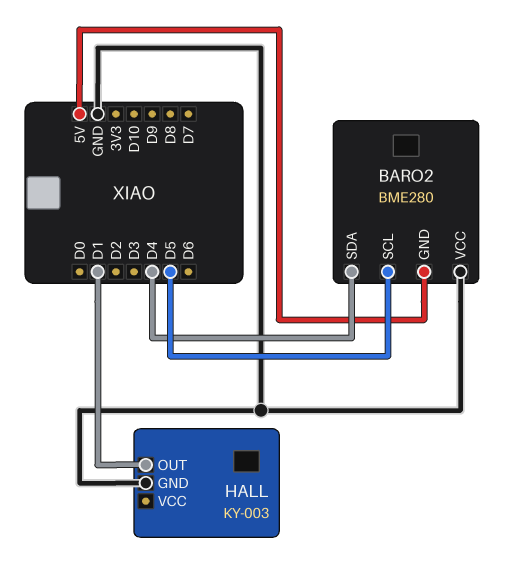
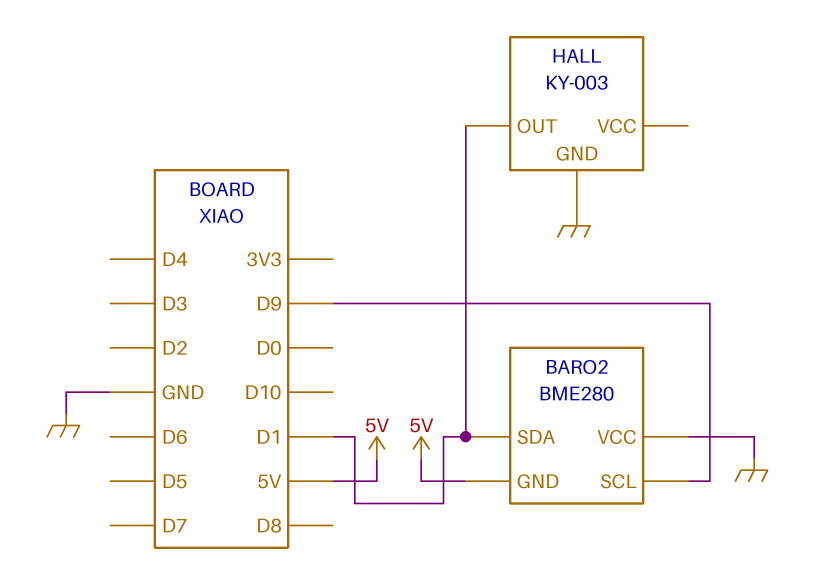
BARO2 pin SCL: D5 -> D9
BARO2 pin SDA: D4 -> D1

